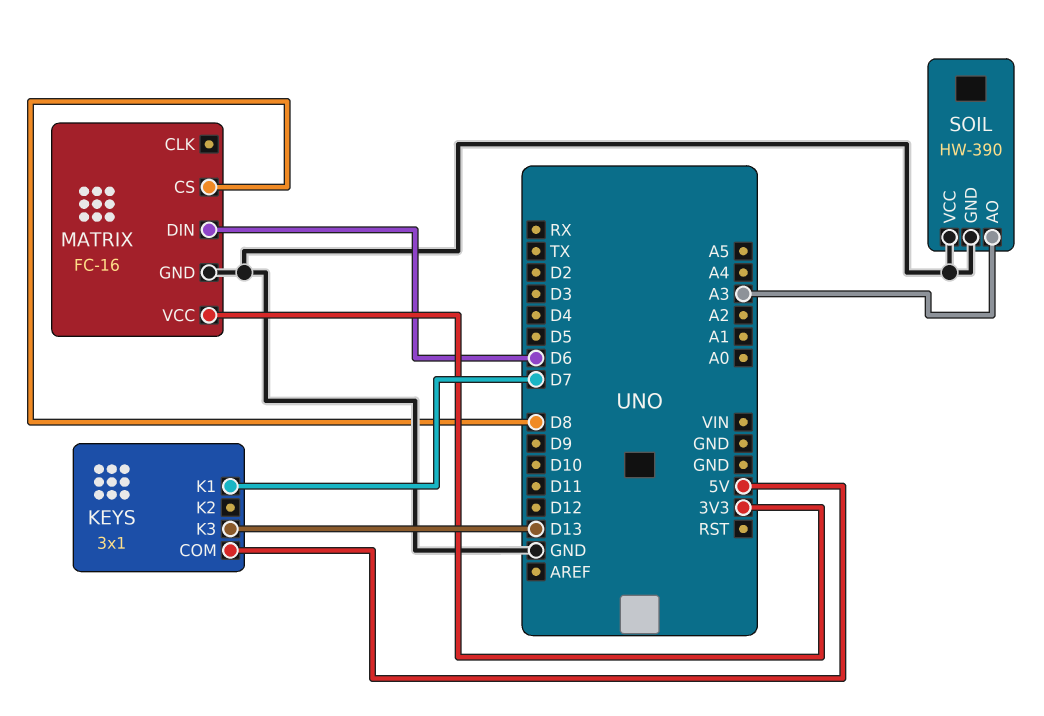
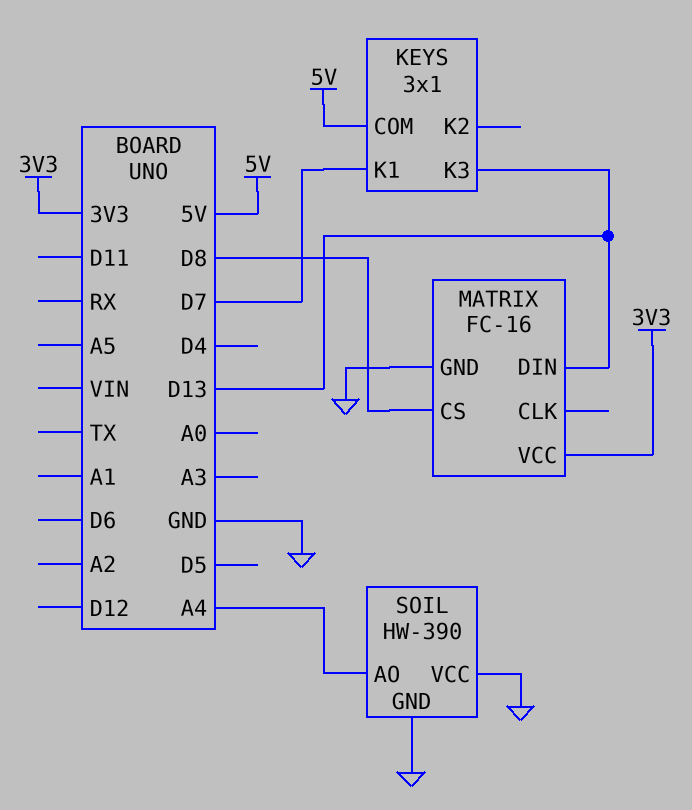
MATRIX pin DIN: D6 -> D13
SOIL pin AO: A3 -> A4

